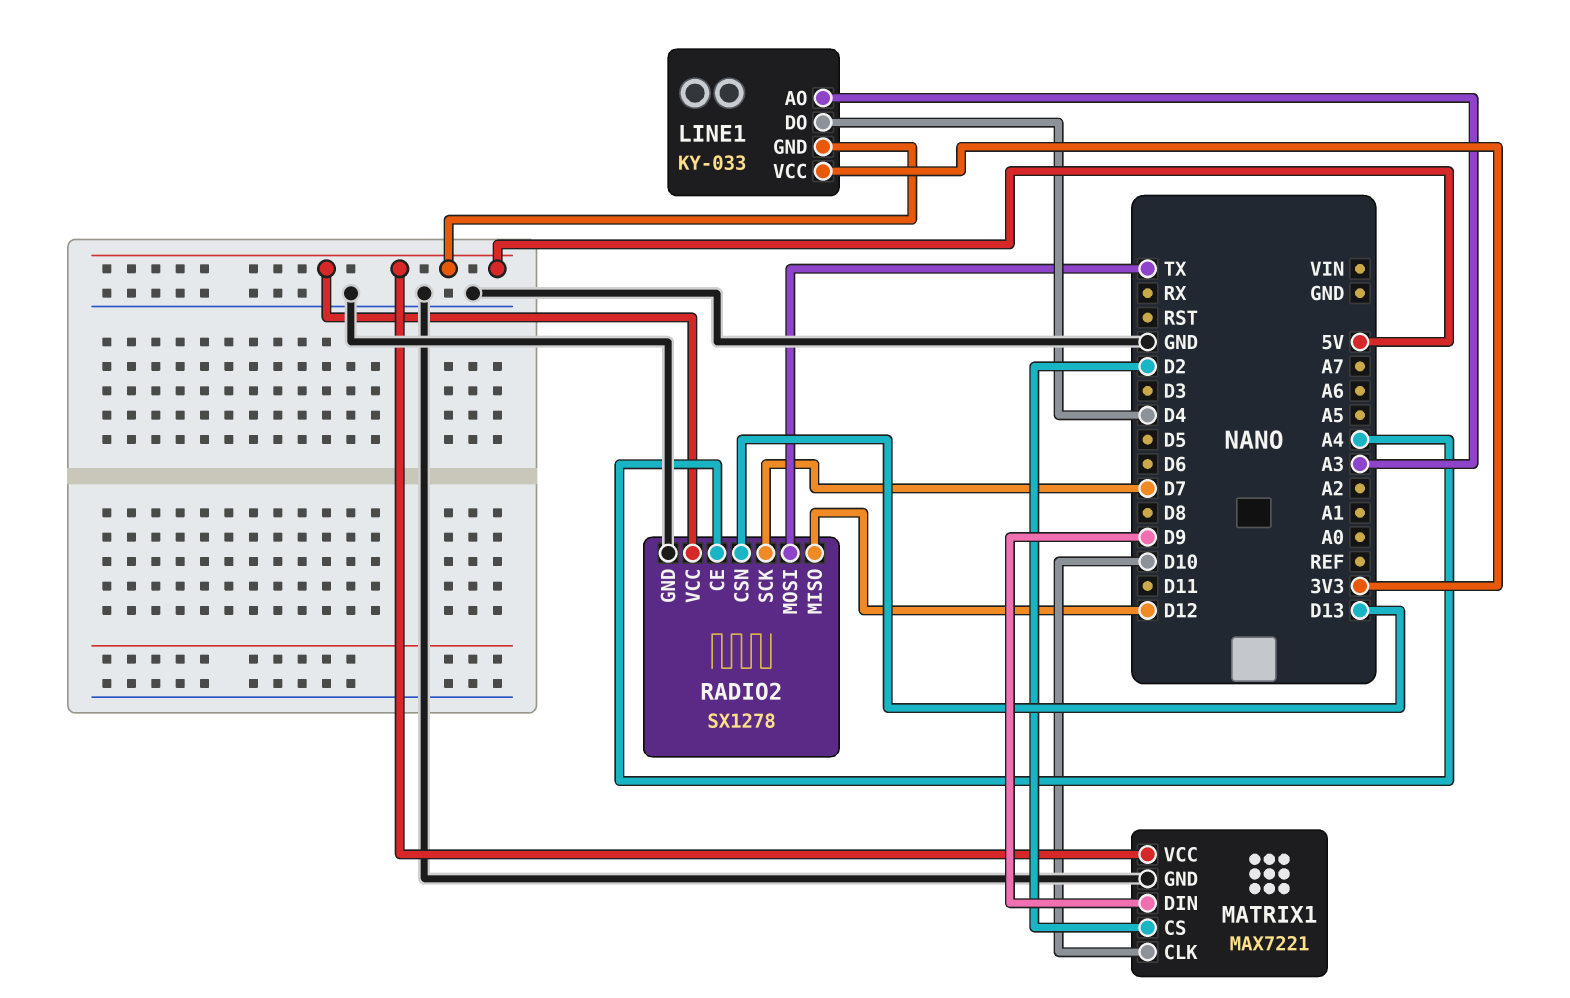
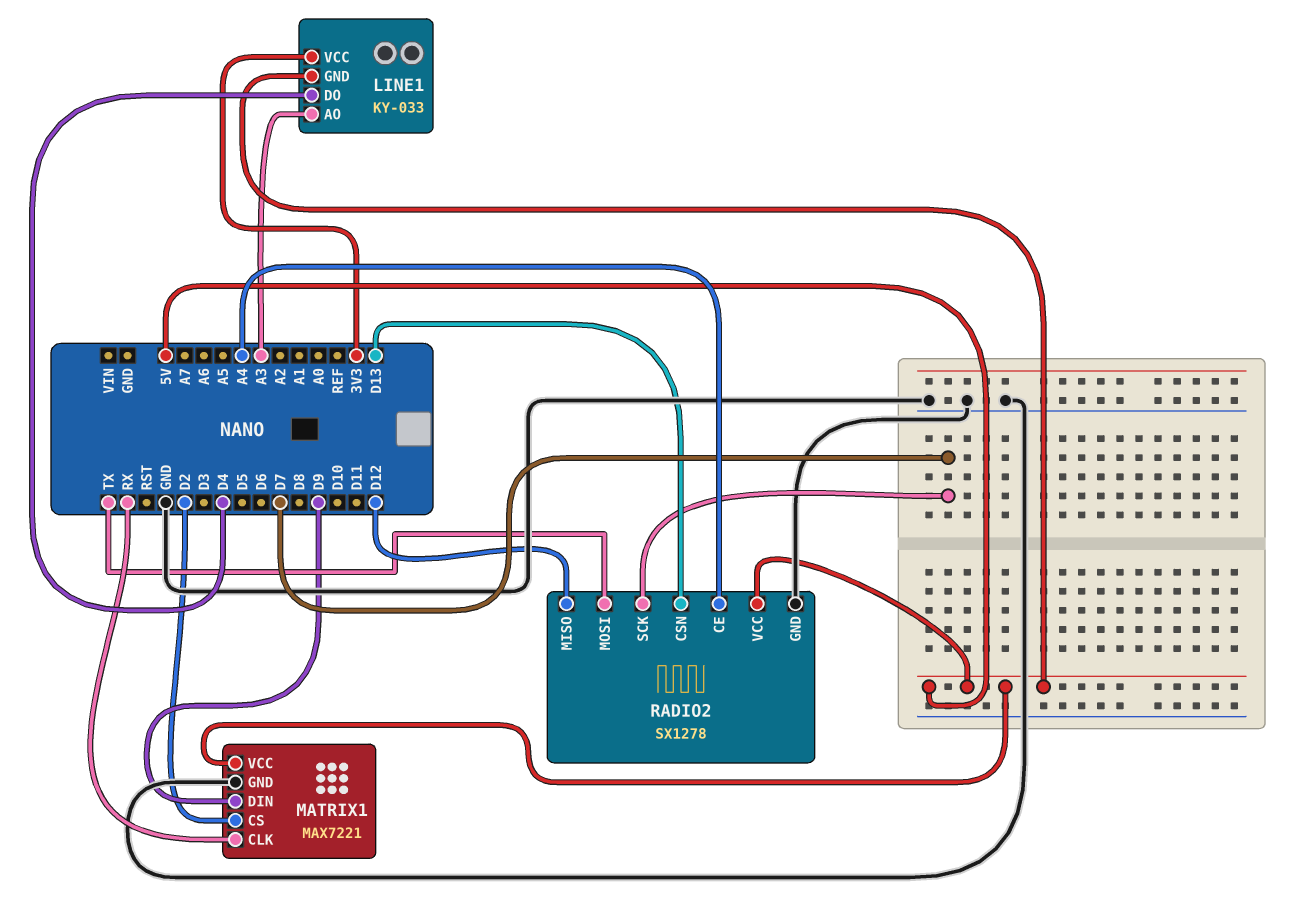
MATRIX1 pin CLK: D10 -> RX

